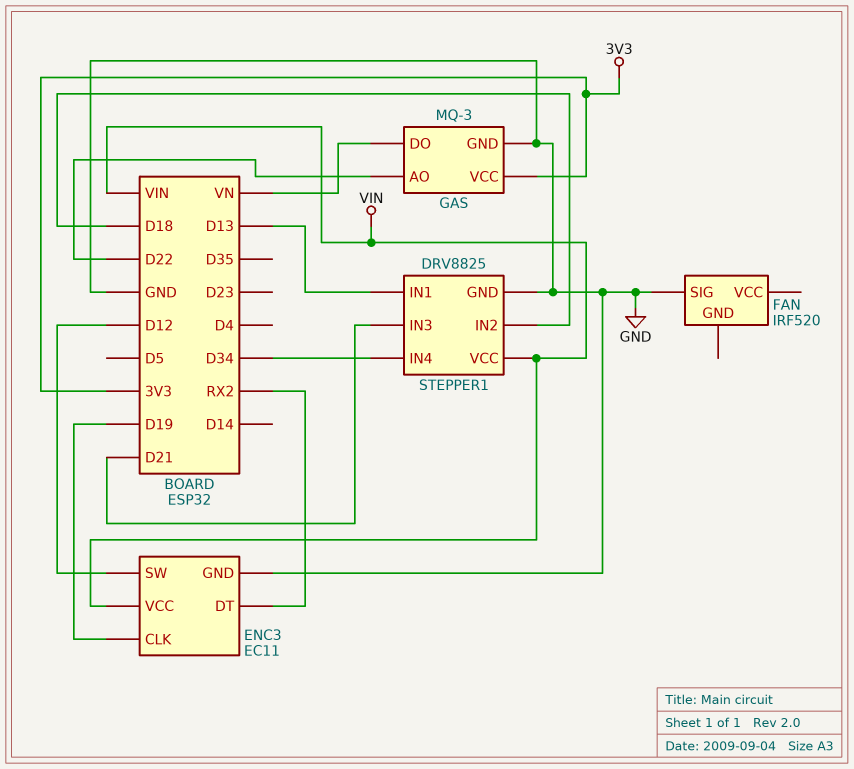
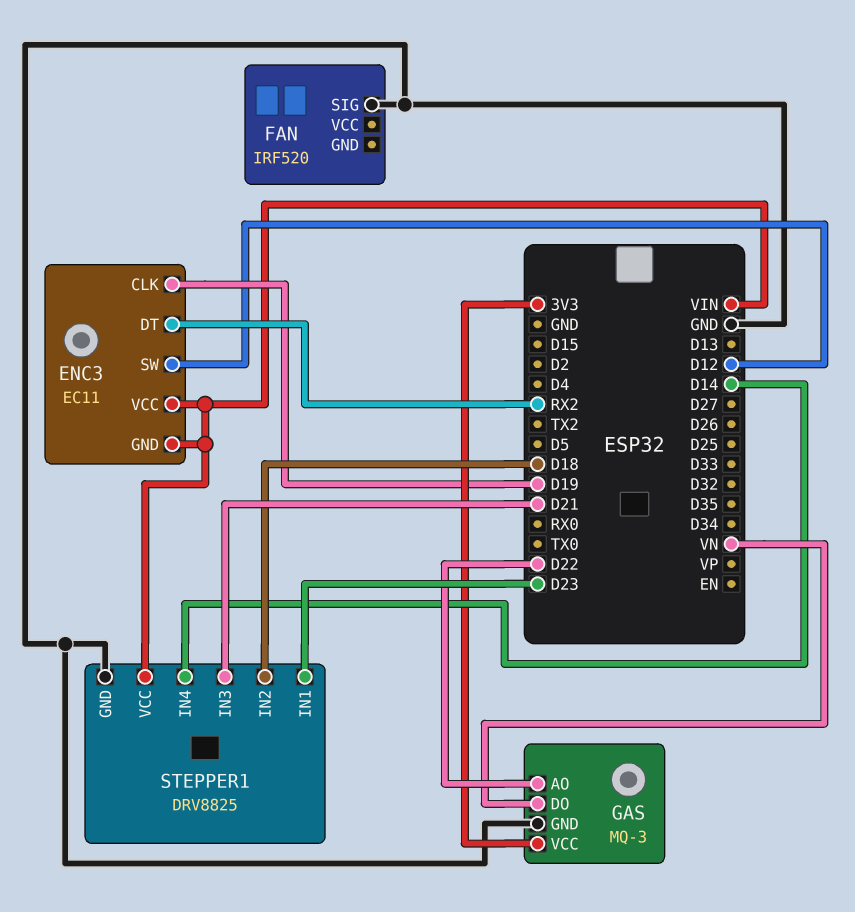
ENC3 pin GND: GND -> VIN
STEPPER1 pin IN1: D13 -> D23
STEPPER1 pin IN4: D34 -> D14

